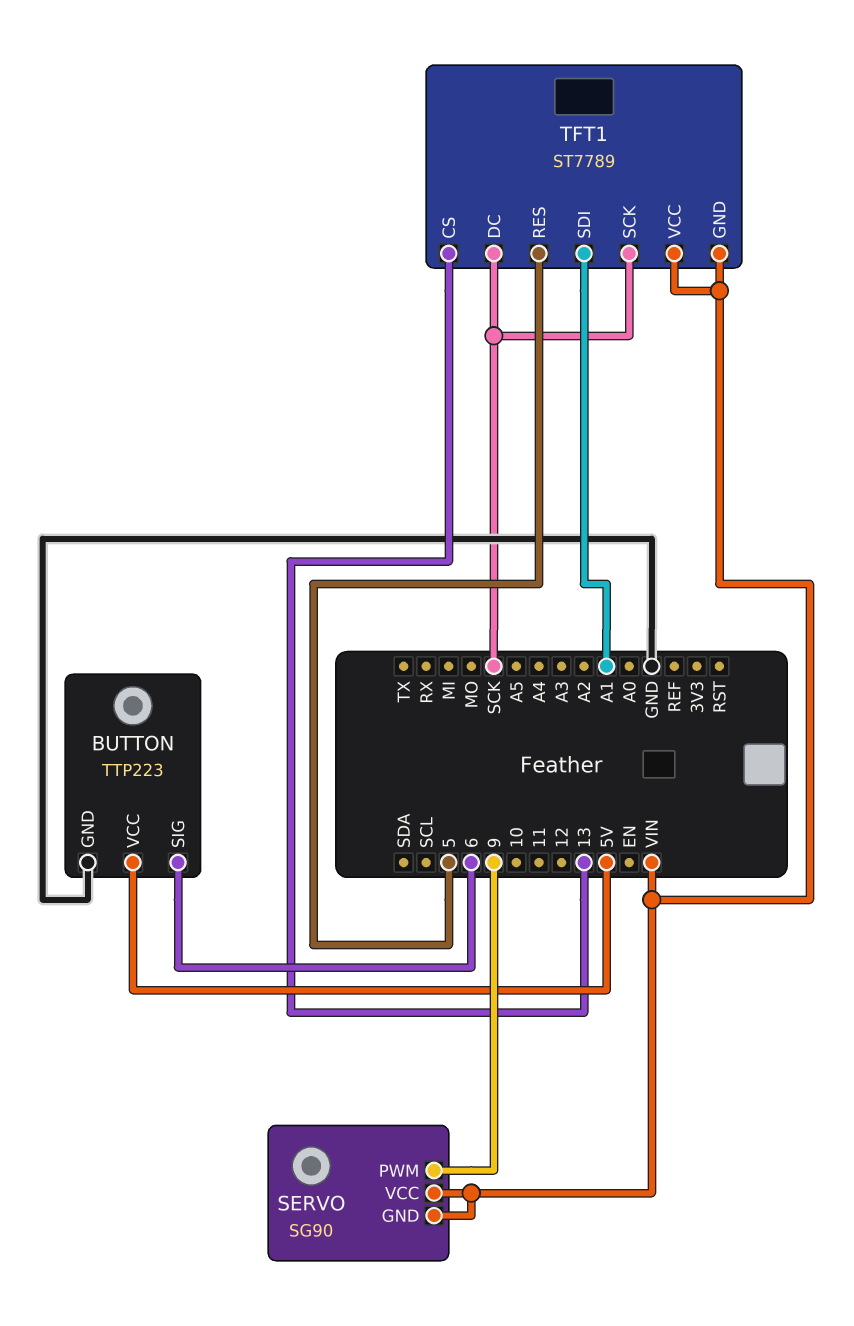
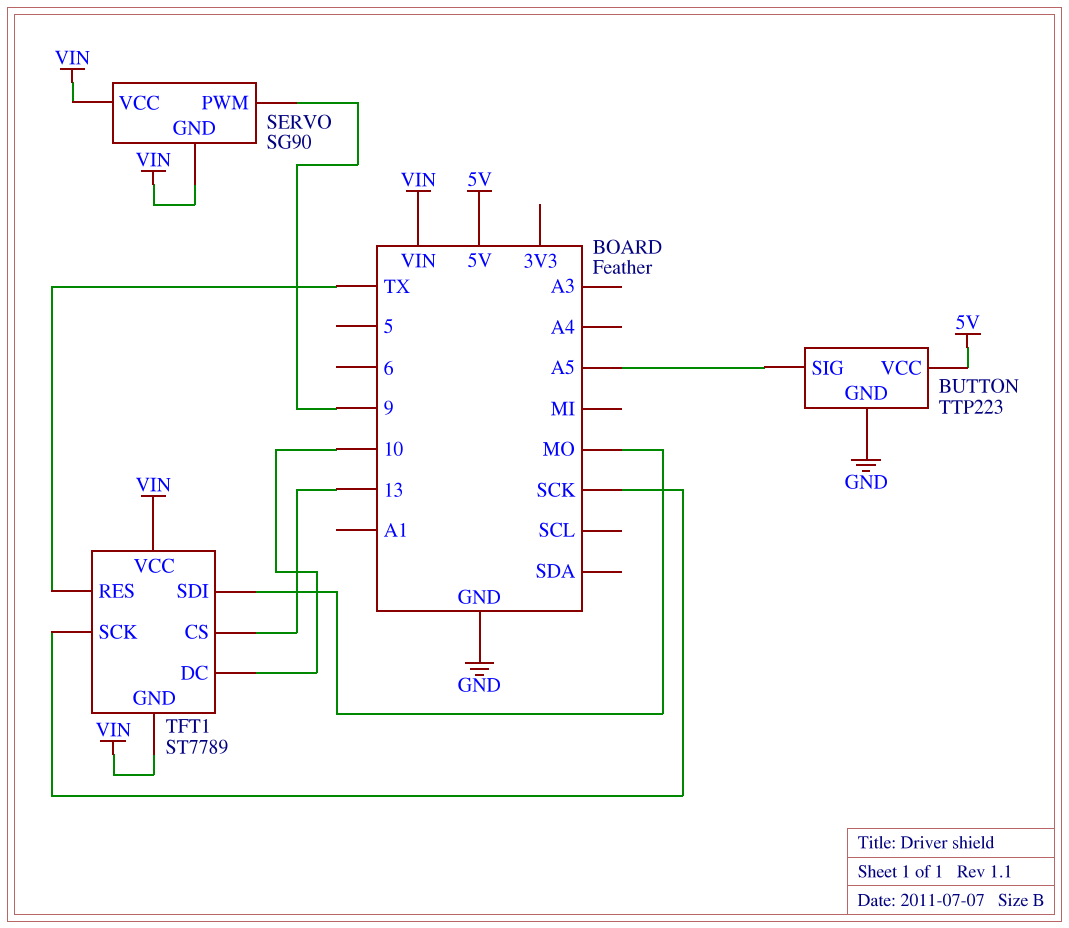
BUTTON pin SIG: 6 -> A5
TFT1 pin DC: SCK -> 10
TFT1 pin RES: 5 -> TX
TFT1 pin SDI: A1 -> MO

